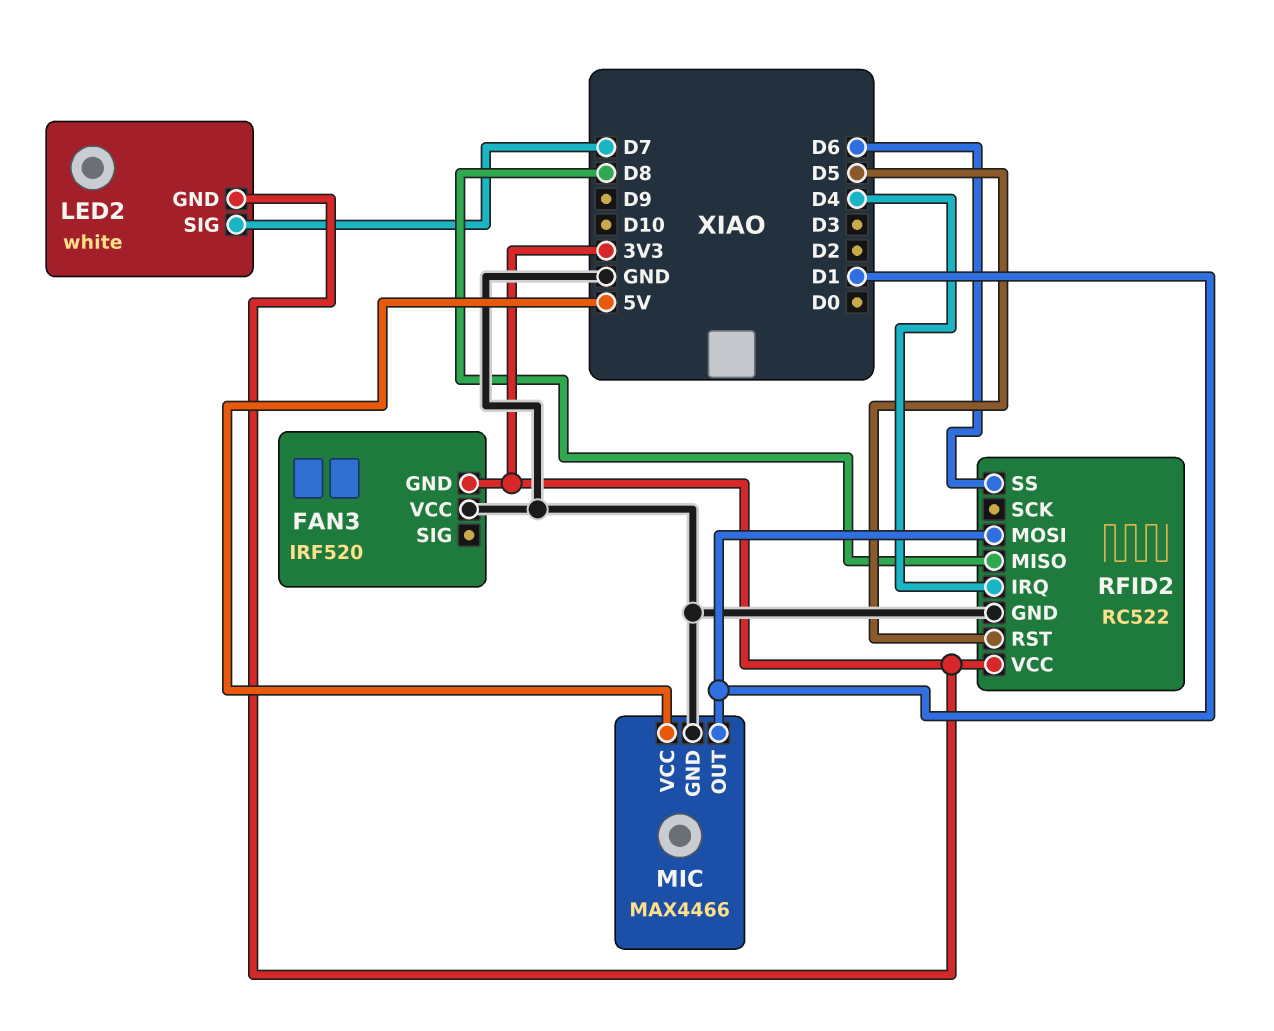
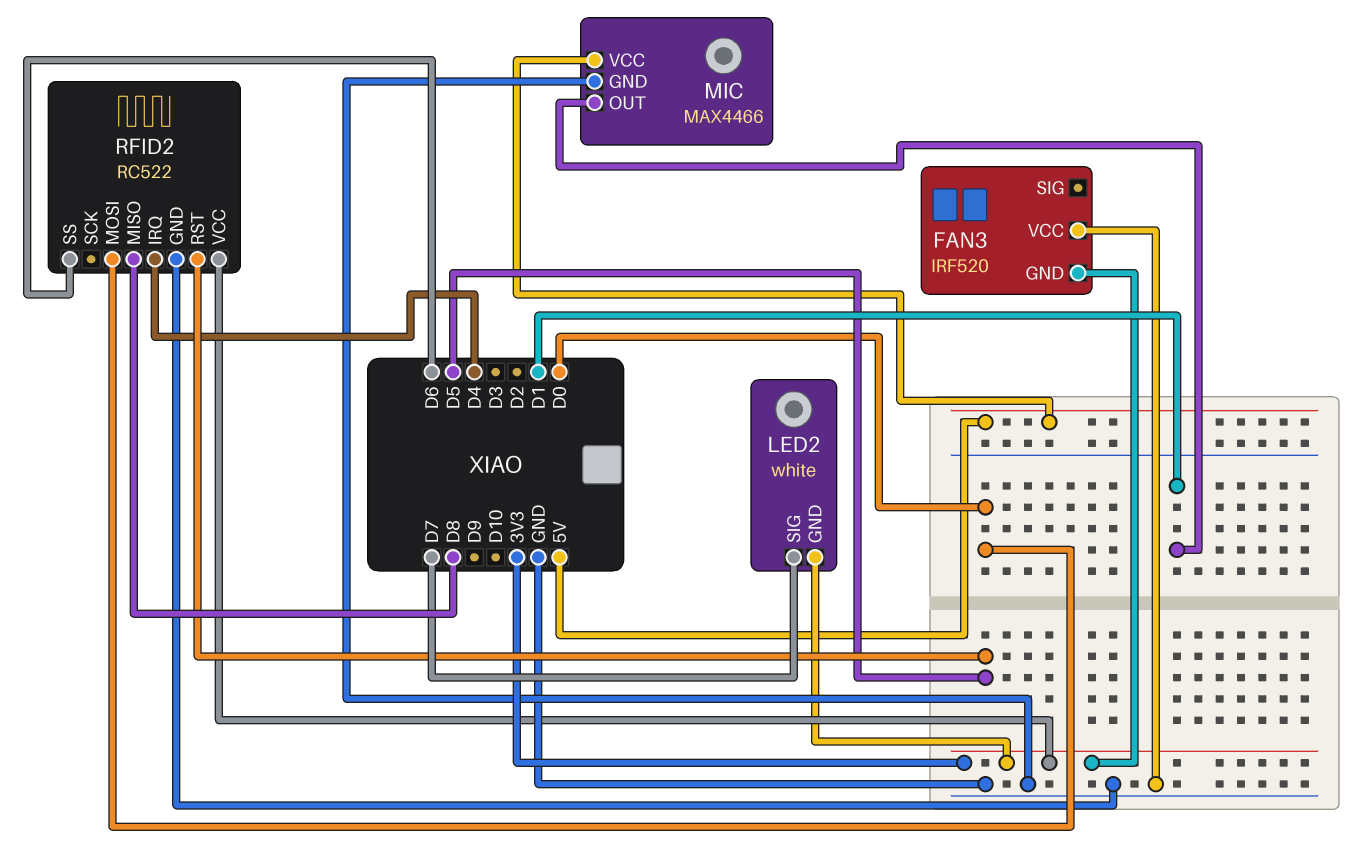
RFID2 pin MOSI: D1 -> D0

